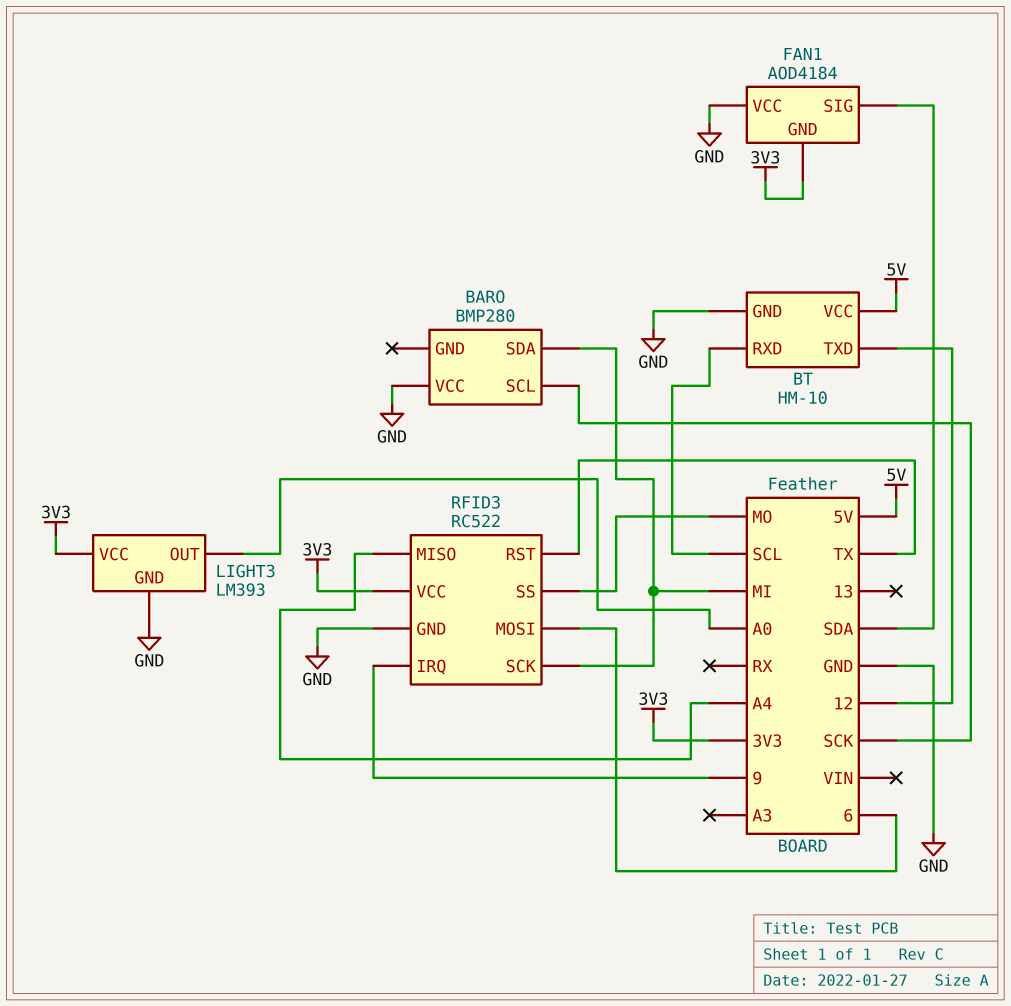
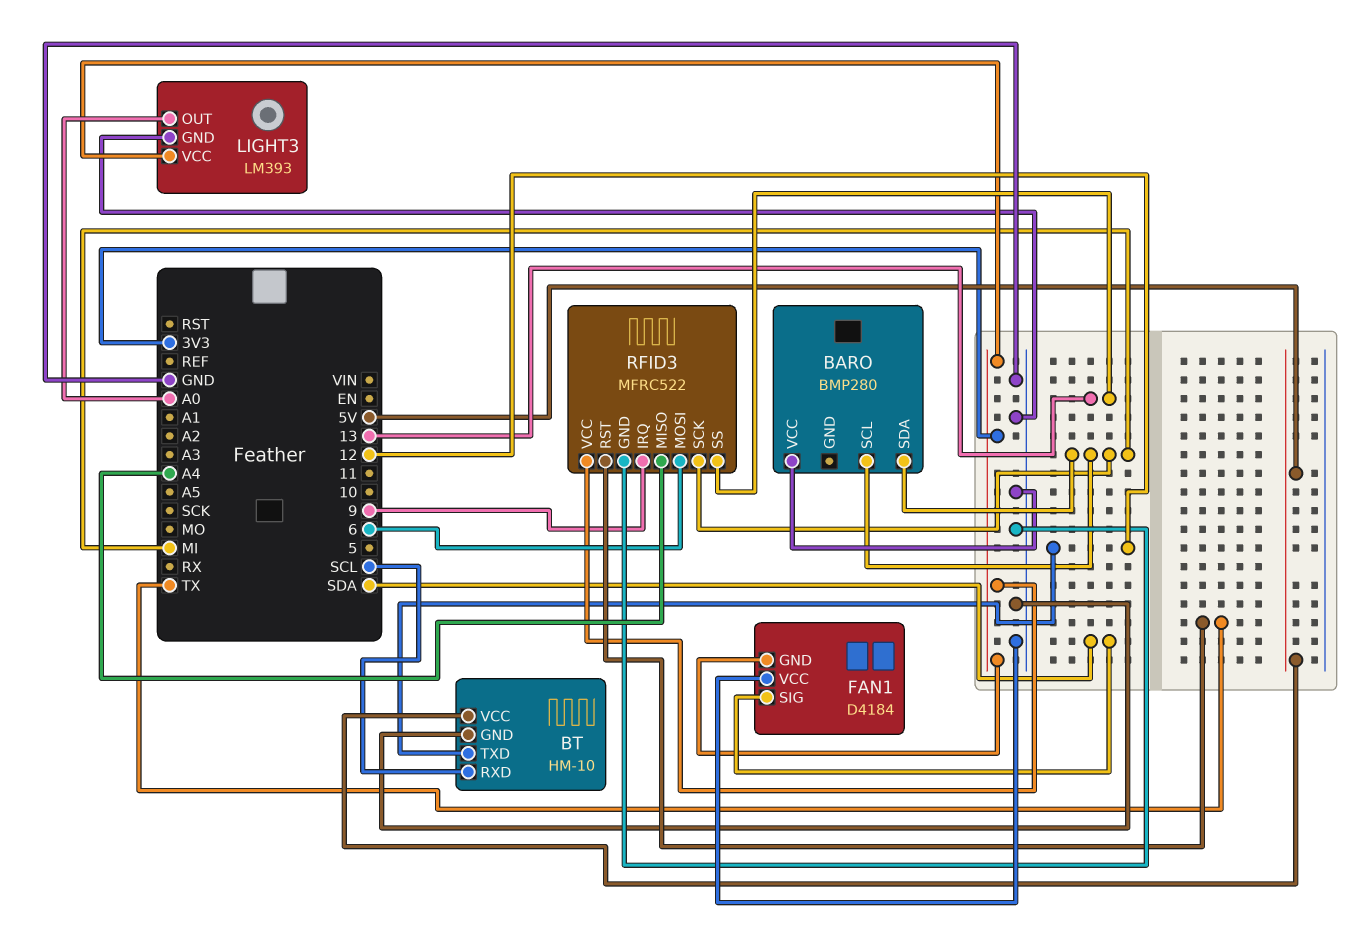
BARO pin SCL: SCK -> MI
FAN1: AOD4184 -> D4184
RFID3: RC522 -> MFRC522
RFID3 pin SS: MO -> 13

